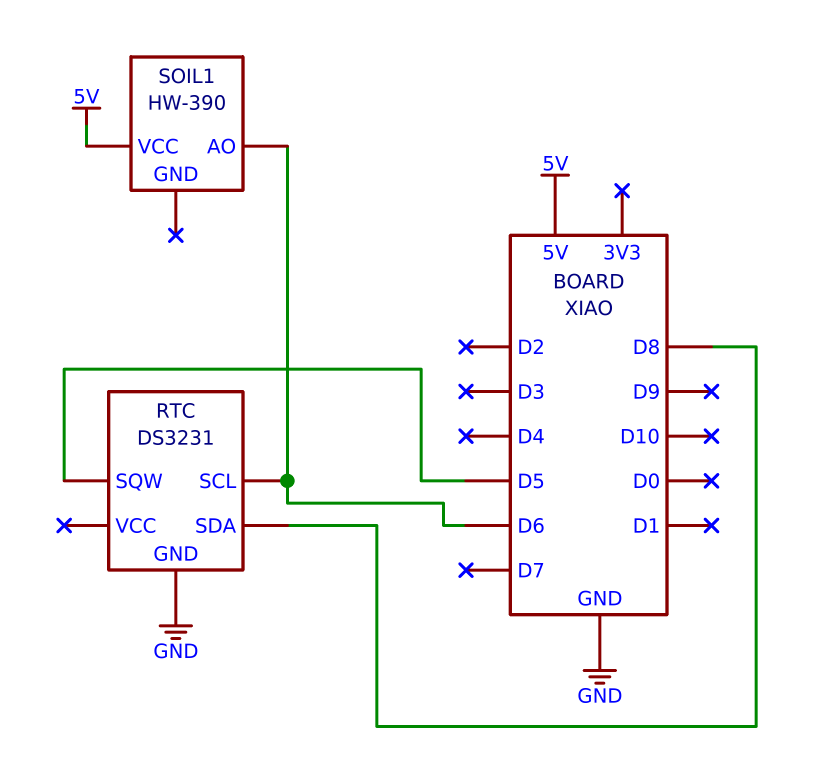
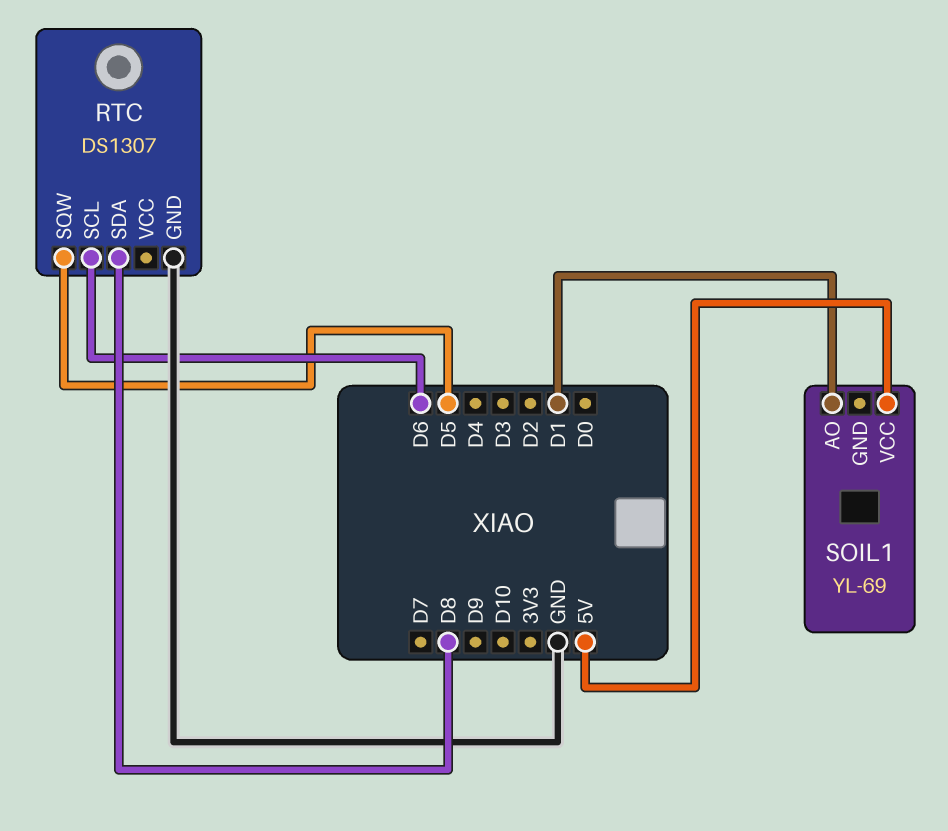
RTC: DS3231 -> DS1307
SOIL1: HW-390 -> YL-69
SOIL1 pin AO: D6 -> D1

